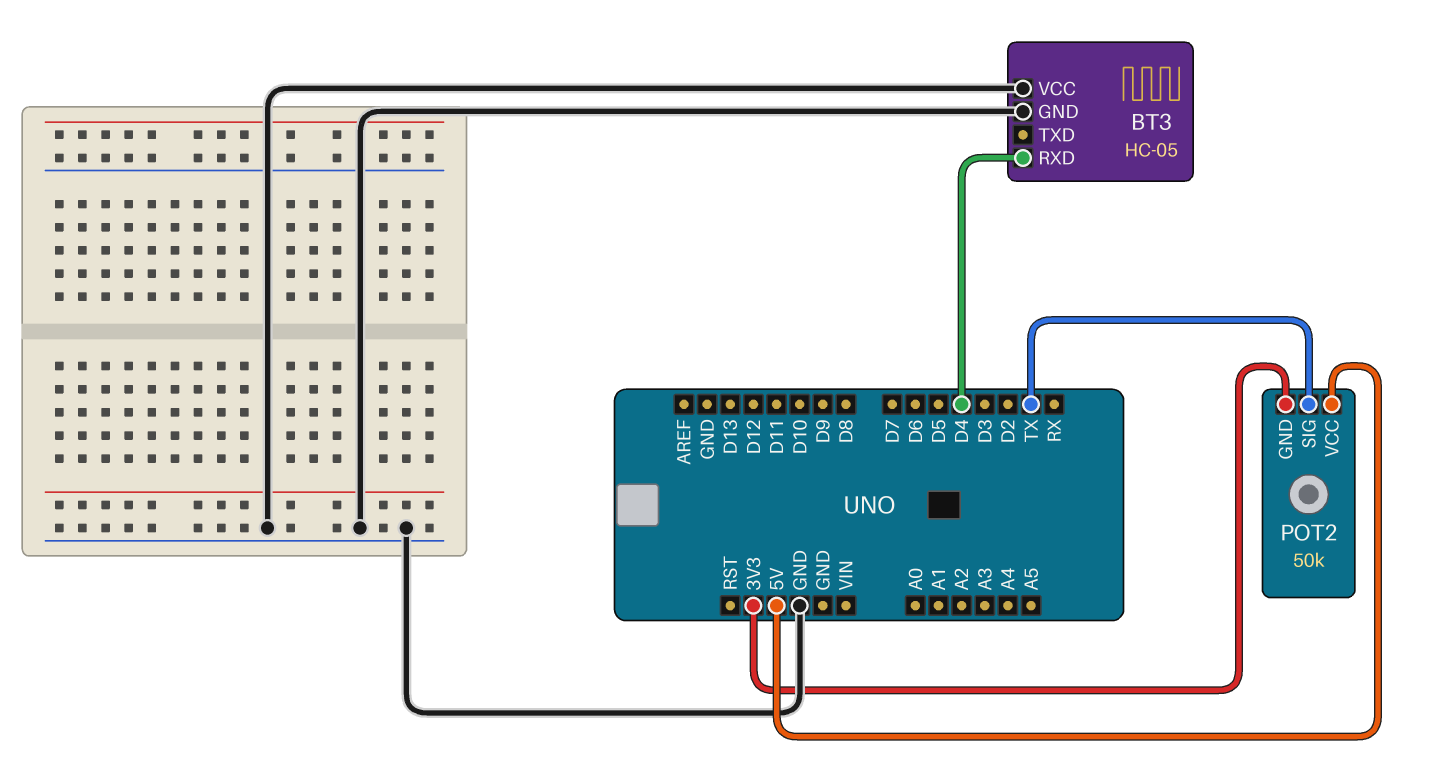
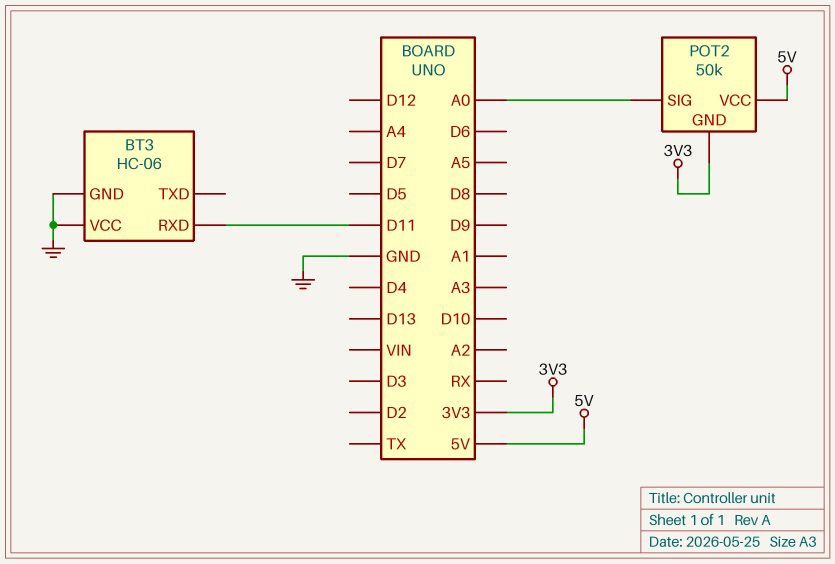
BT3: HC-05 -> HC-06
BT3 pin RXD: D4 -> D11
POT2 pin SIG: TX -> A0

